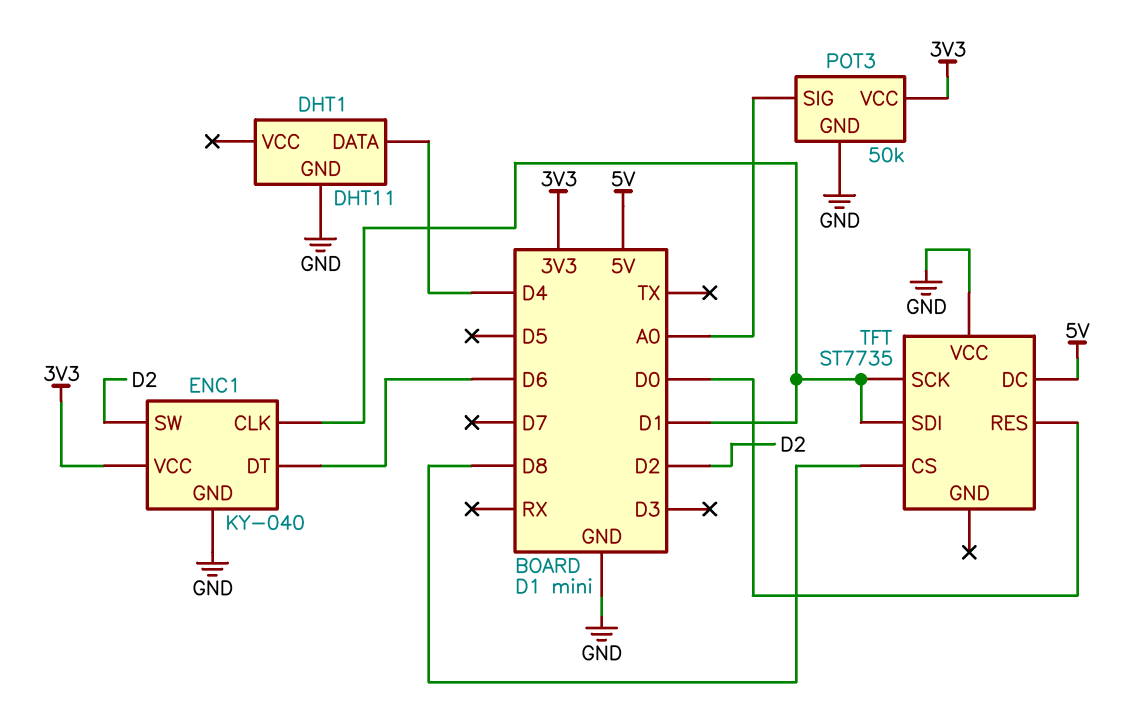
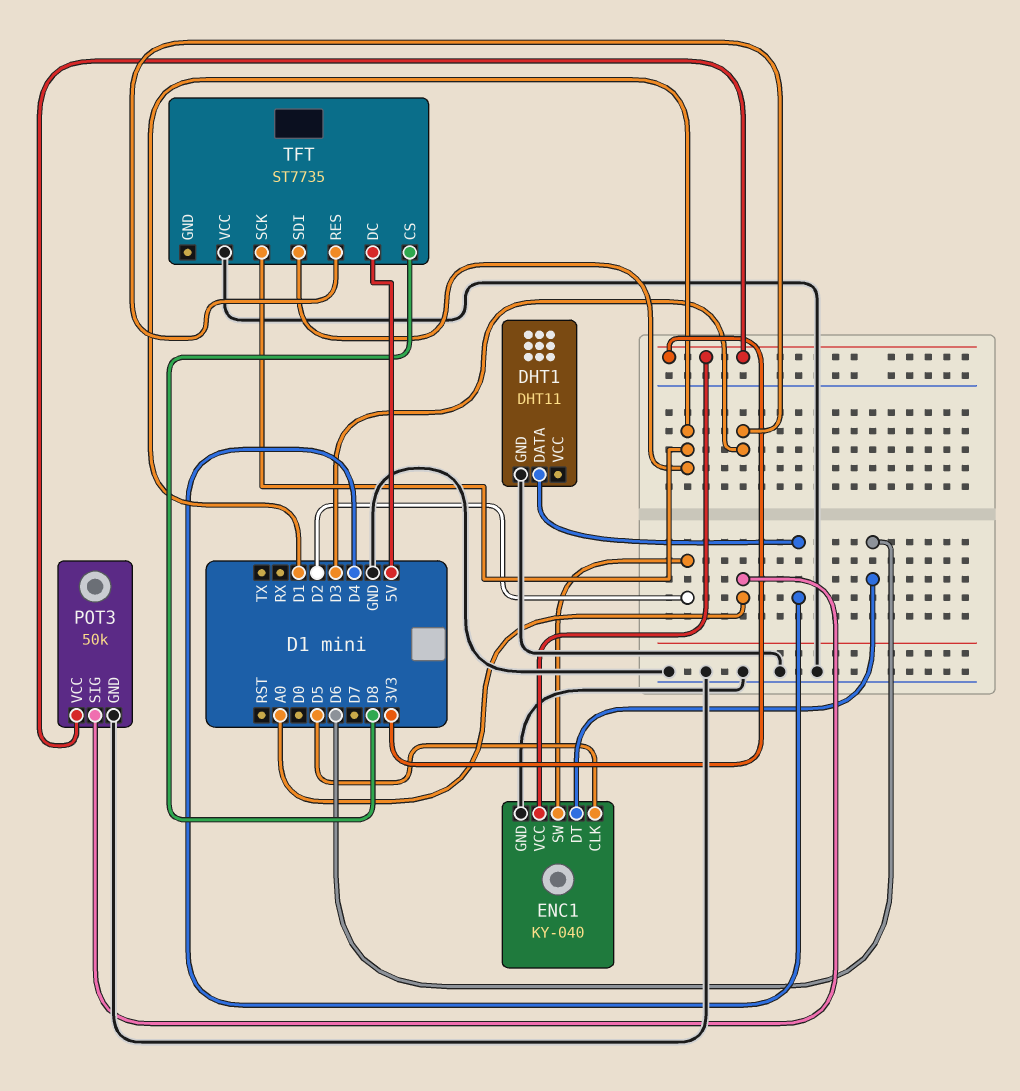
ENC1 pin CLK: D1 -> D5
TFT pin RES: D0 -> D3

